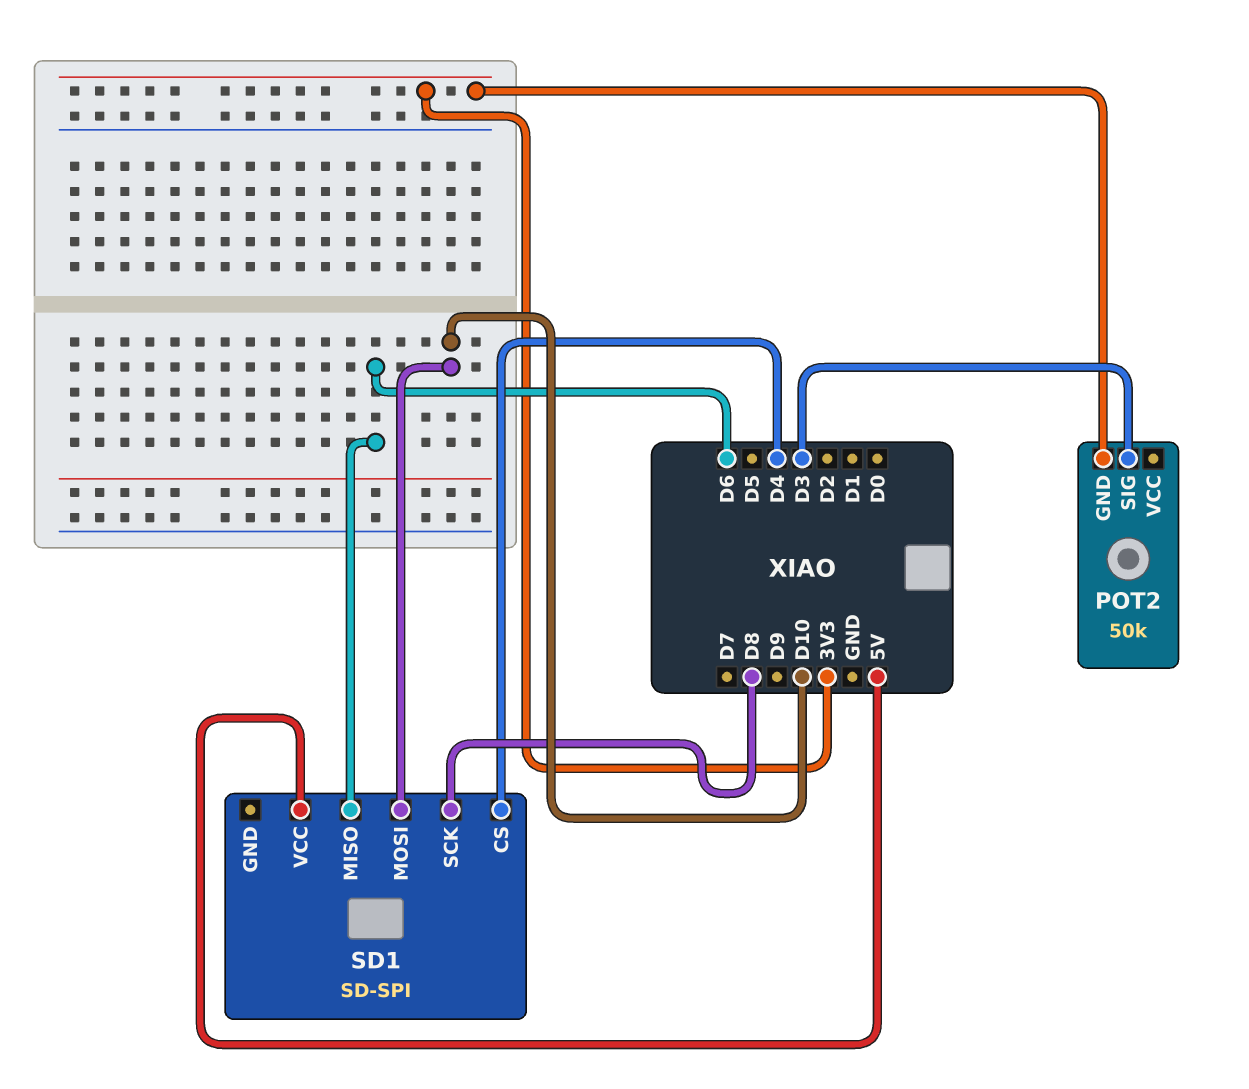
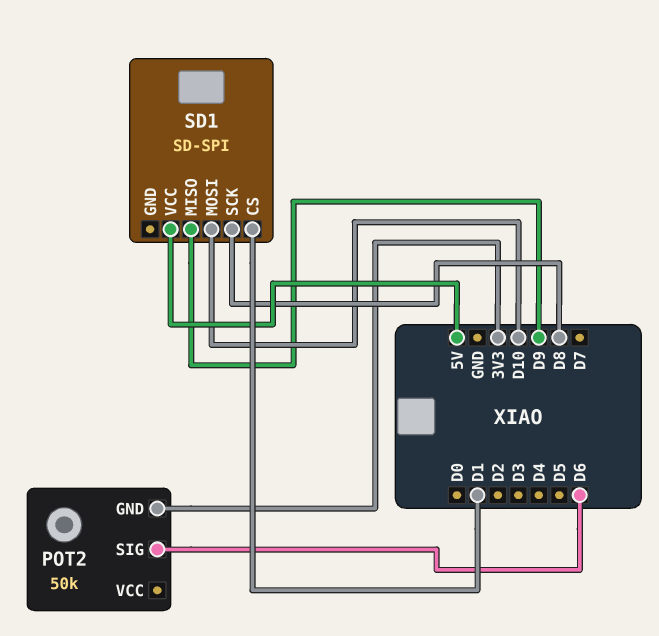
POT2 pin SIG: D3 -> D6
SD1 pin CS: D4 -> D1
SD1 pin MISO: D6 -> D9

